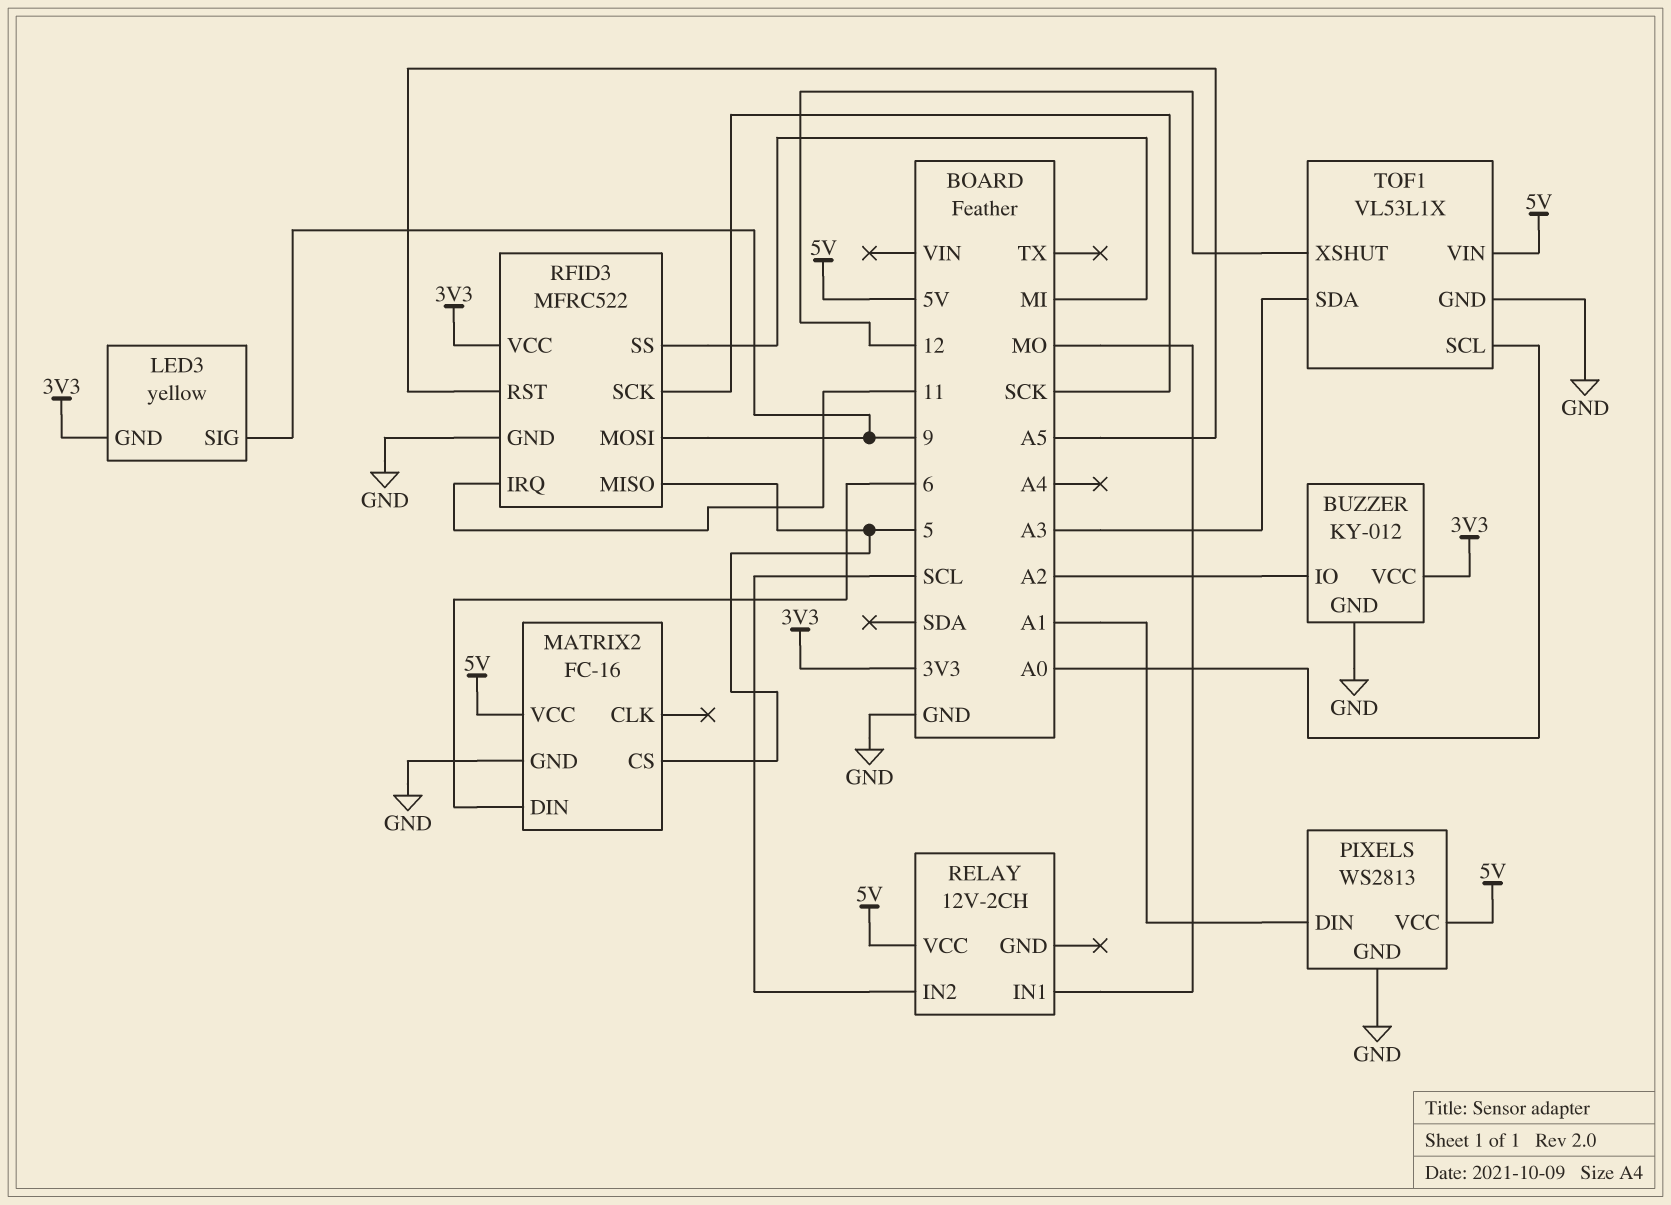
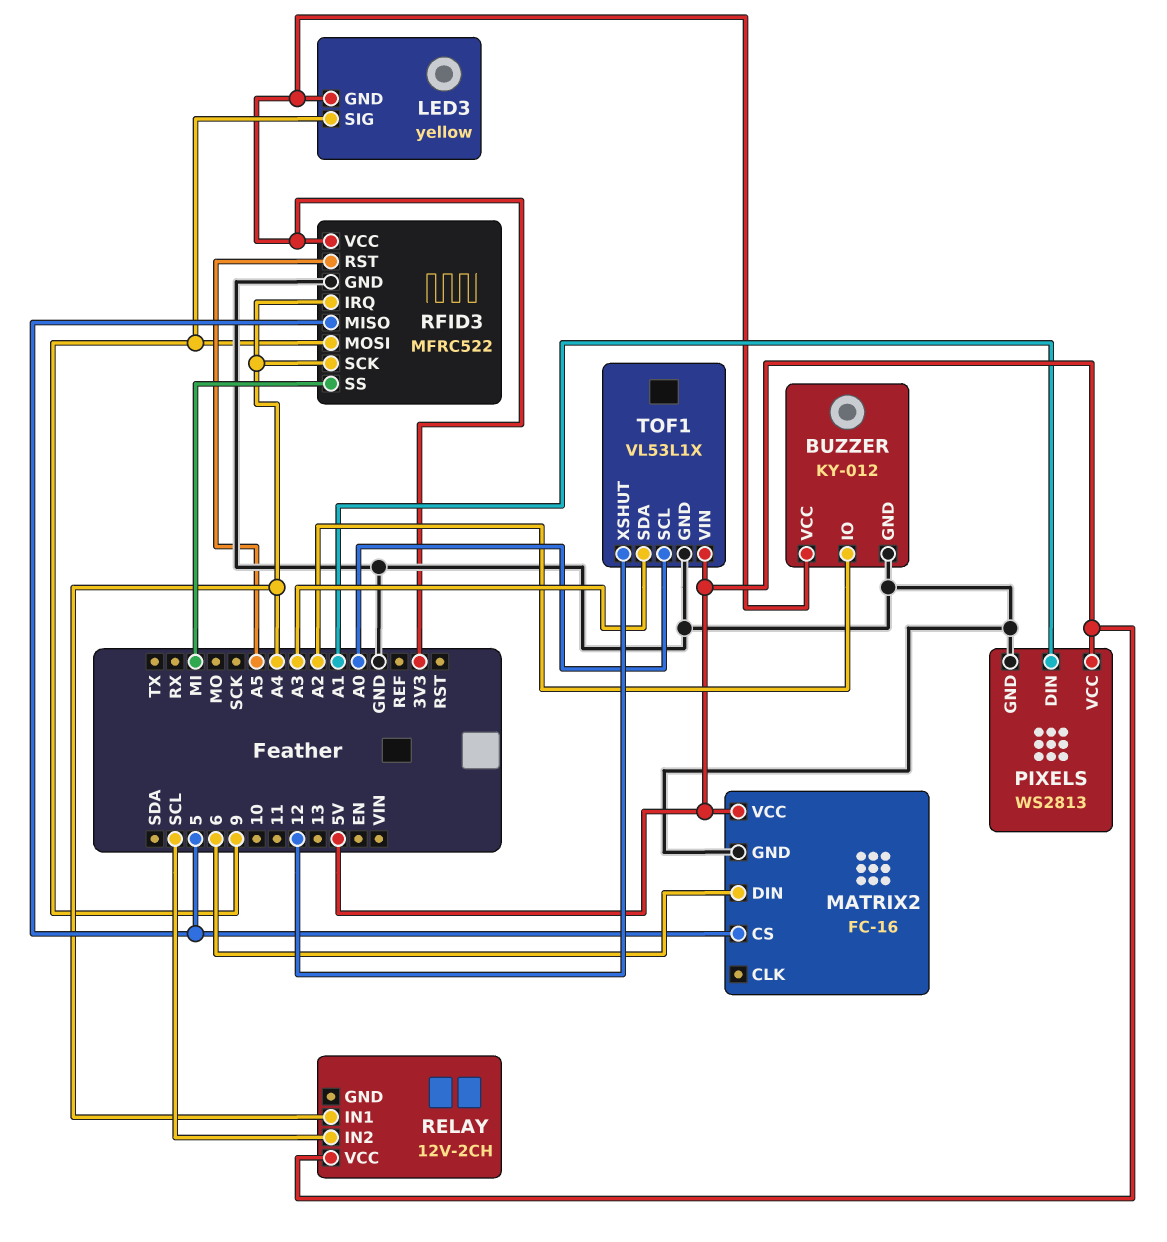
RELAY pin IN1: MO -> A4
RFID3 pin IRQ: 11 -> A4
RFID3 pin SCK: SCK -> A4

